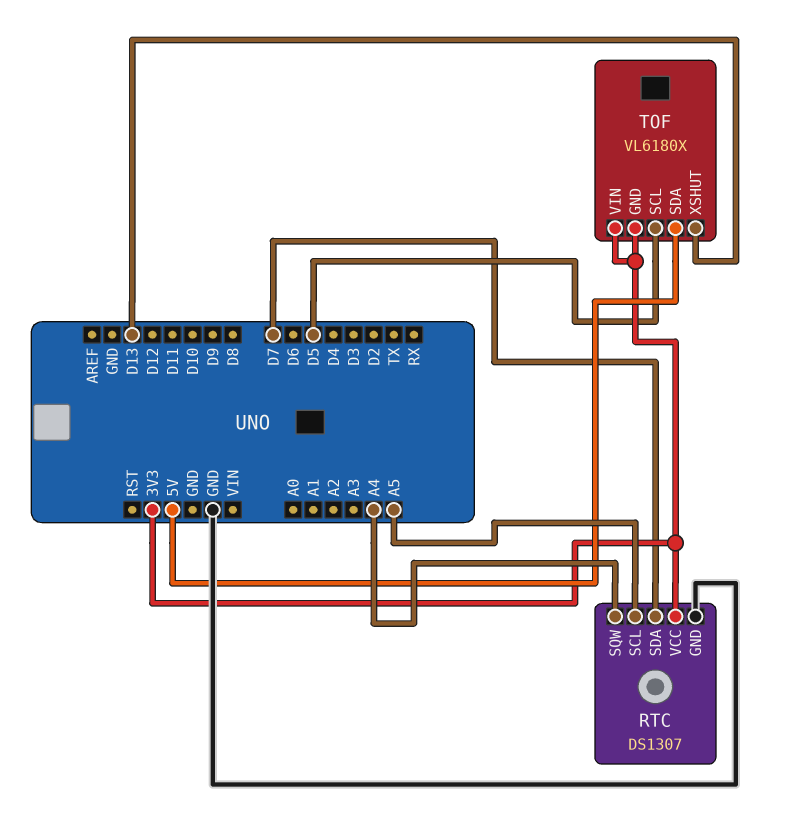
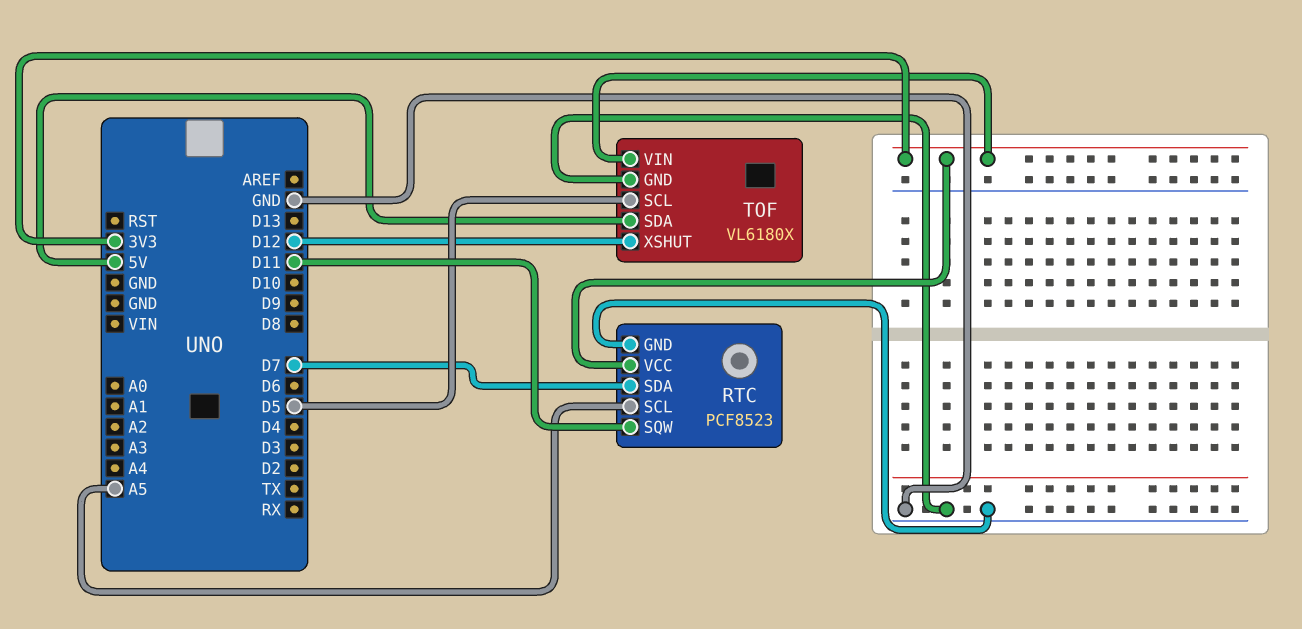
RTC: DS1307 -> PCF8523
RTC pin SQW: A4 -> D11
TOF pin GND: 3V3 -> GND
TOF pin XSHUT: D13 -> D12

